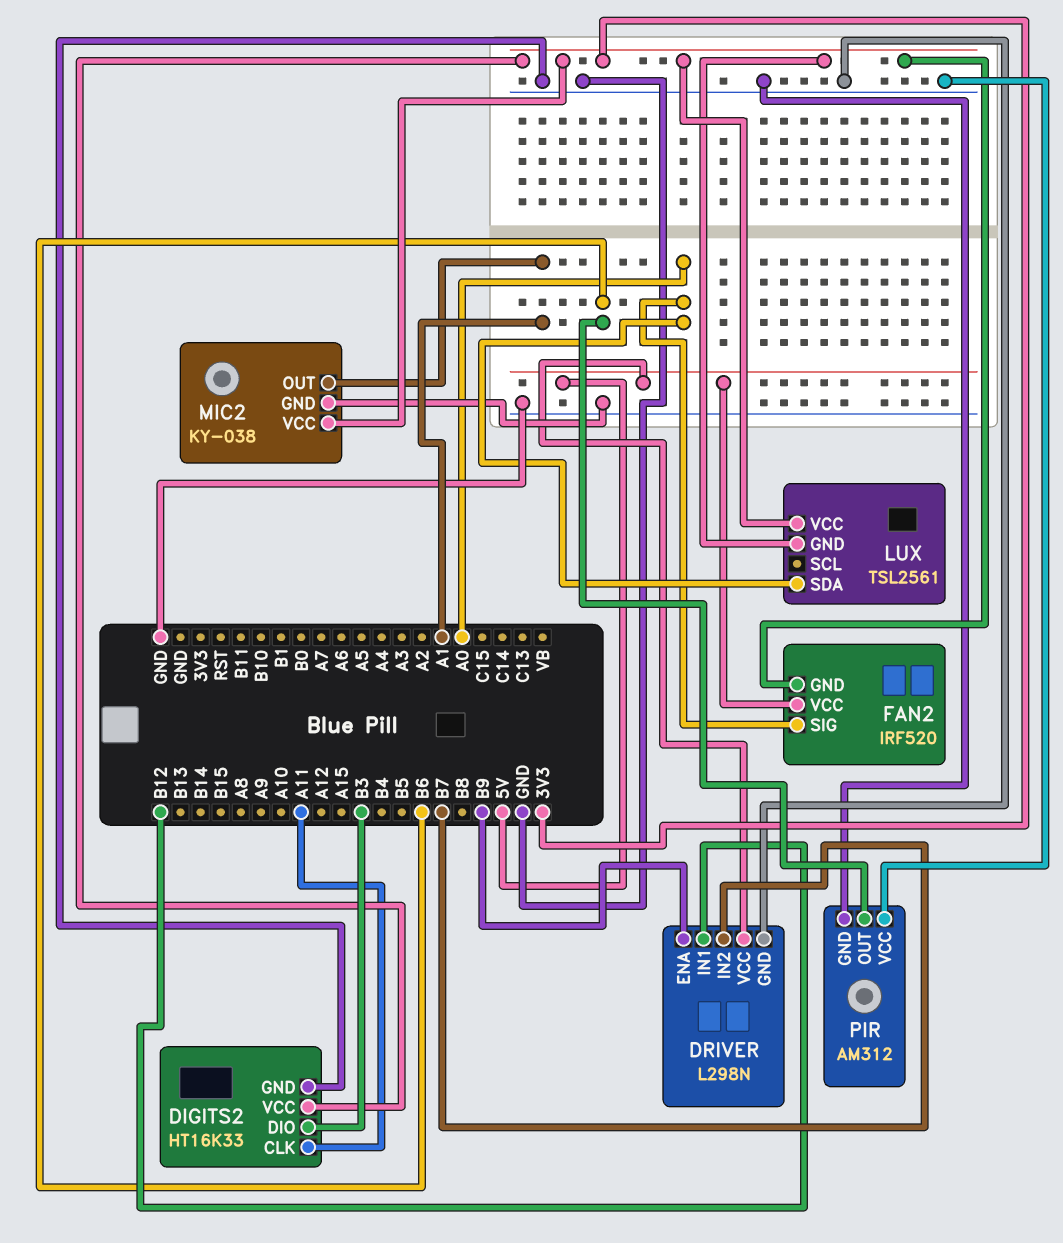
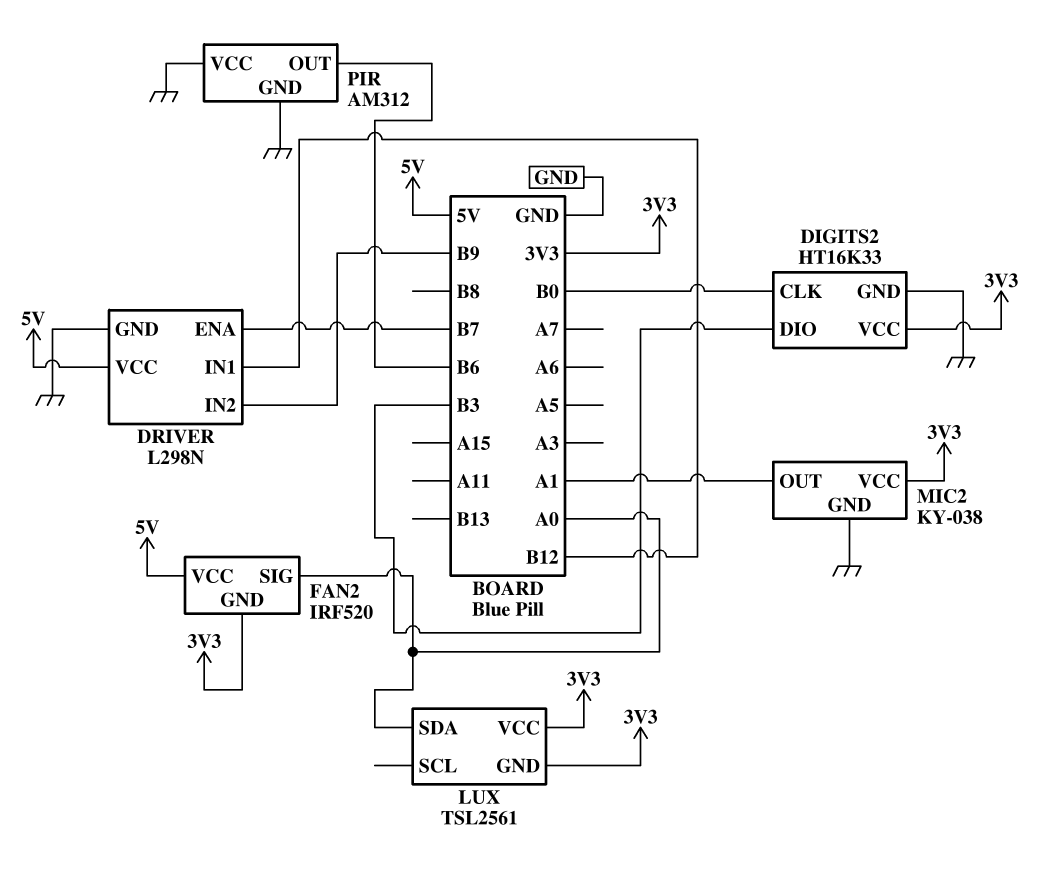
DIGITS2 pin CLK: A11 -> B0
DRIVER pin ENA: B9 -> B7
DRIVER pin IN2: B7 -> B9

